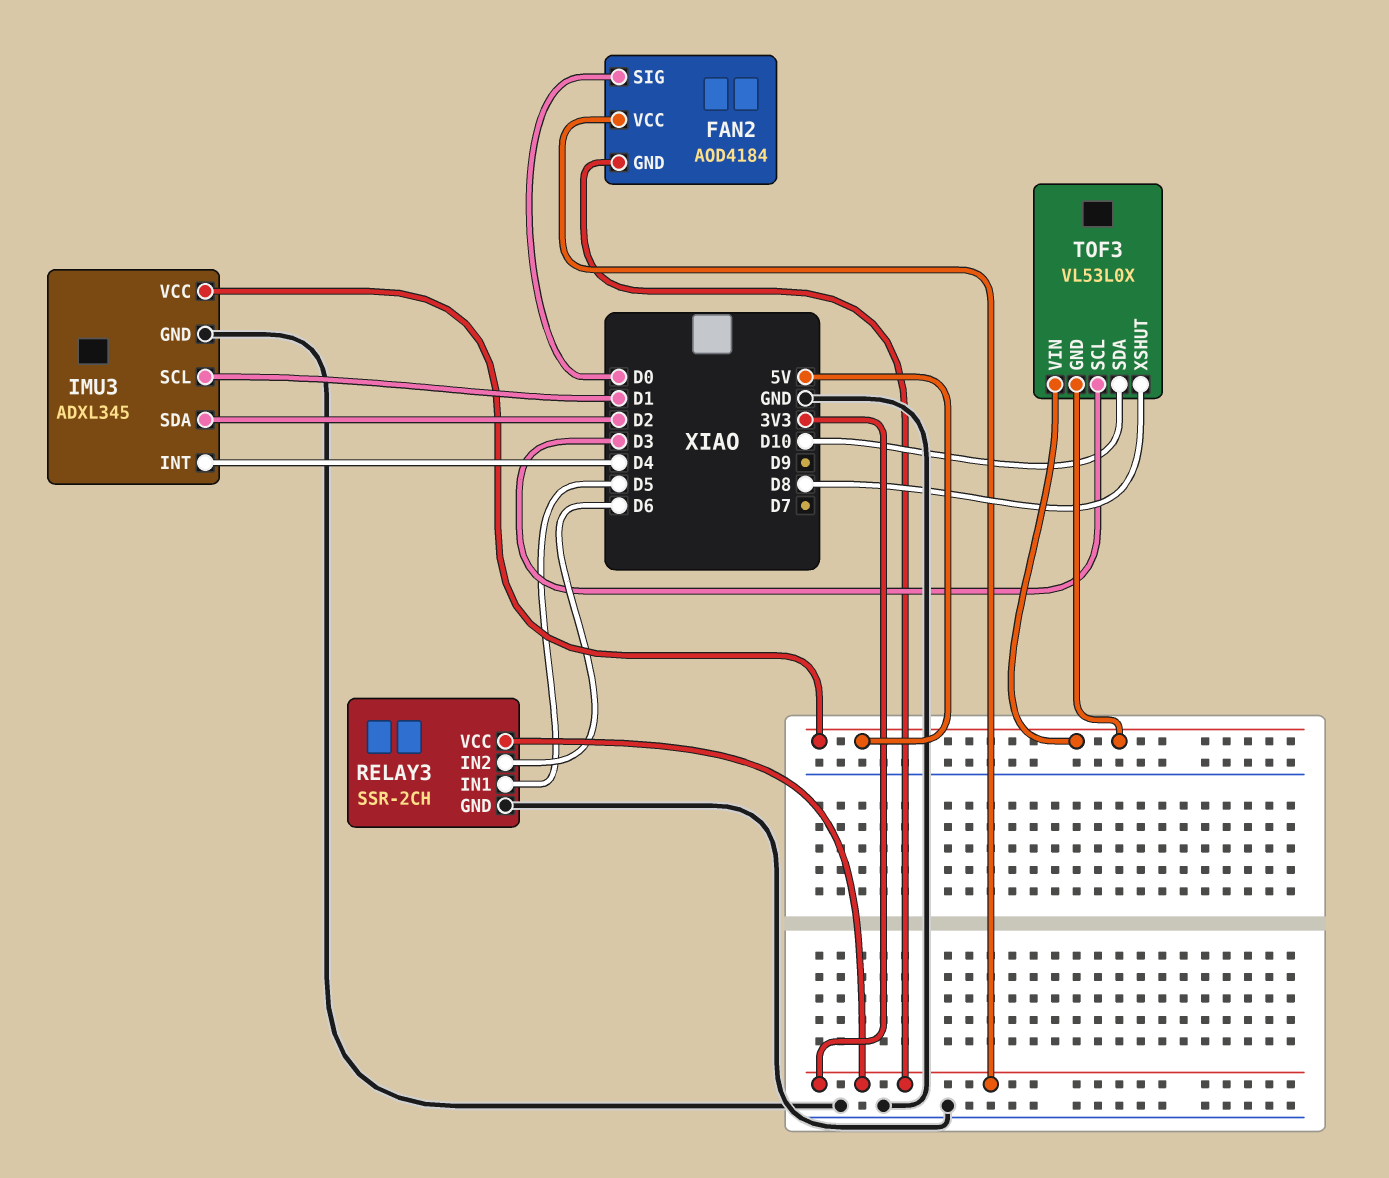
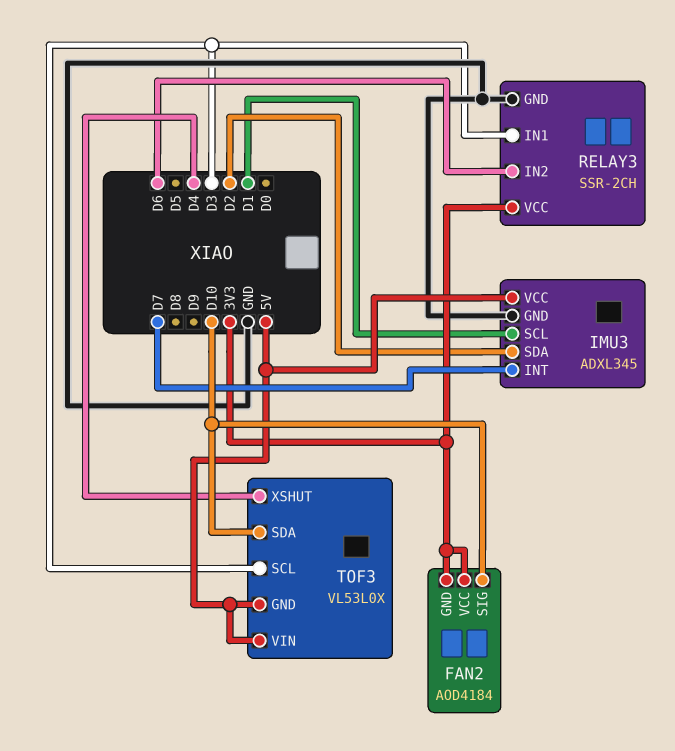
FAN2 pin SIG: D0 -> D10
IMU3 pin INT: D4 -> D7
RELAY3 pin IN1: D5 -> D3
TOF3 pin XSHUT: D8 -> D4

